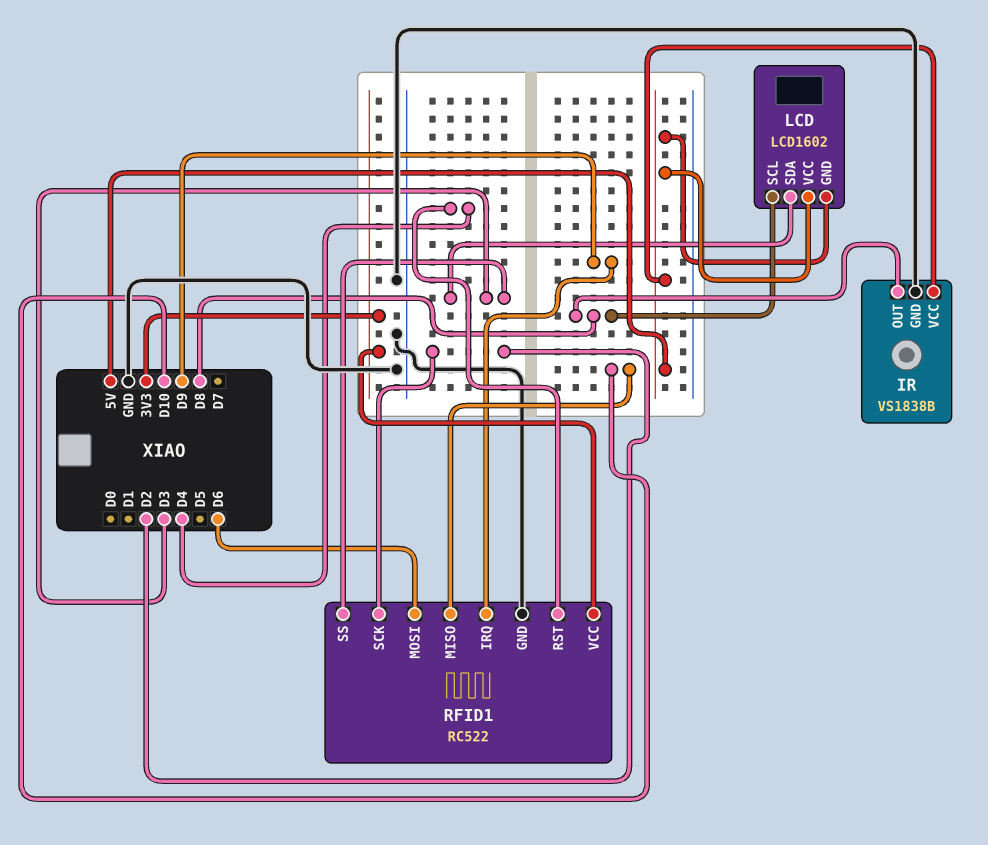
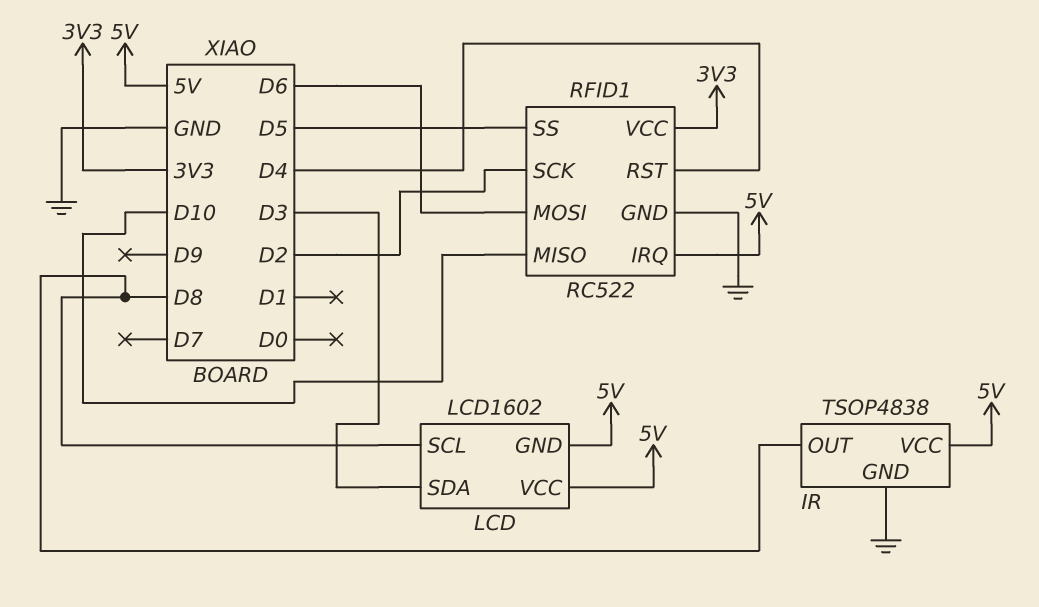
IR: VS1838B -> TSOP4838
RFID1 pin IRQ: D9 -> 5V
RFID1 pin SS: D3 -> D5

